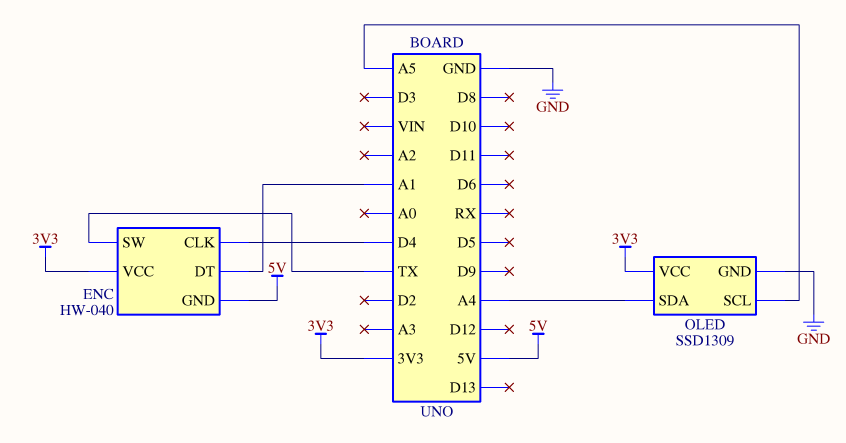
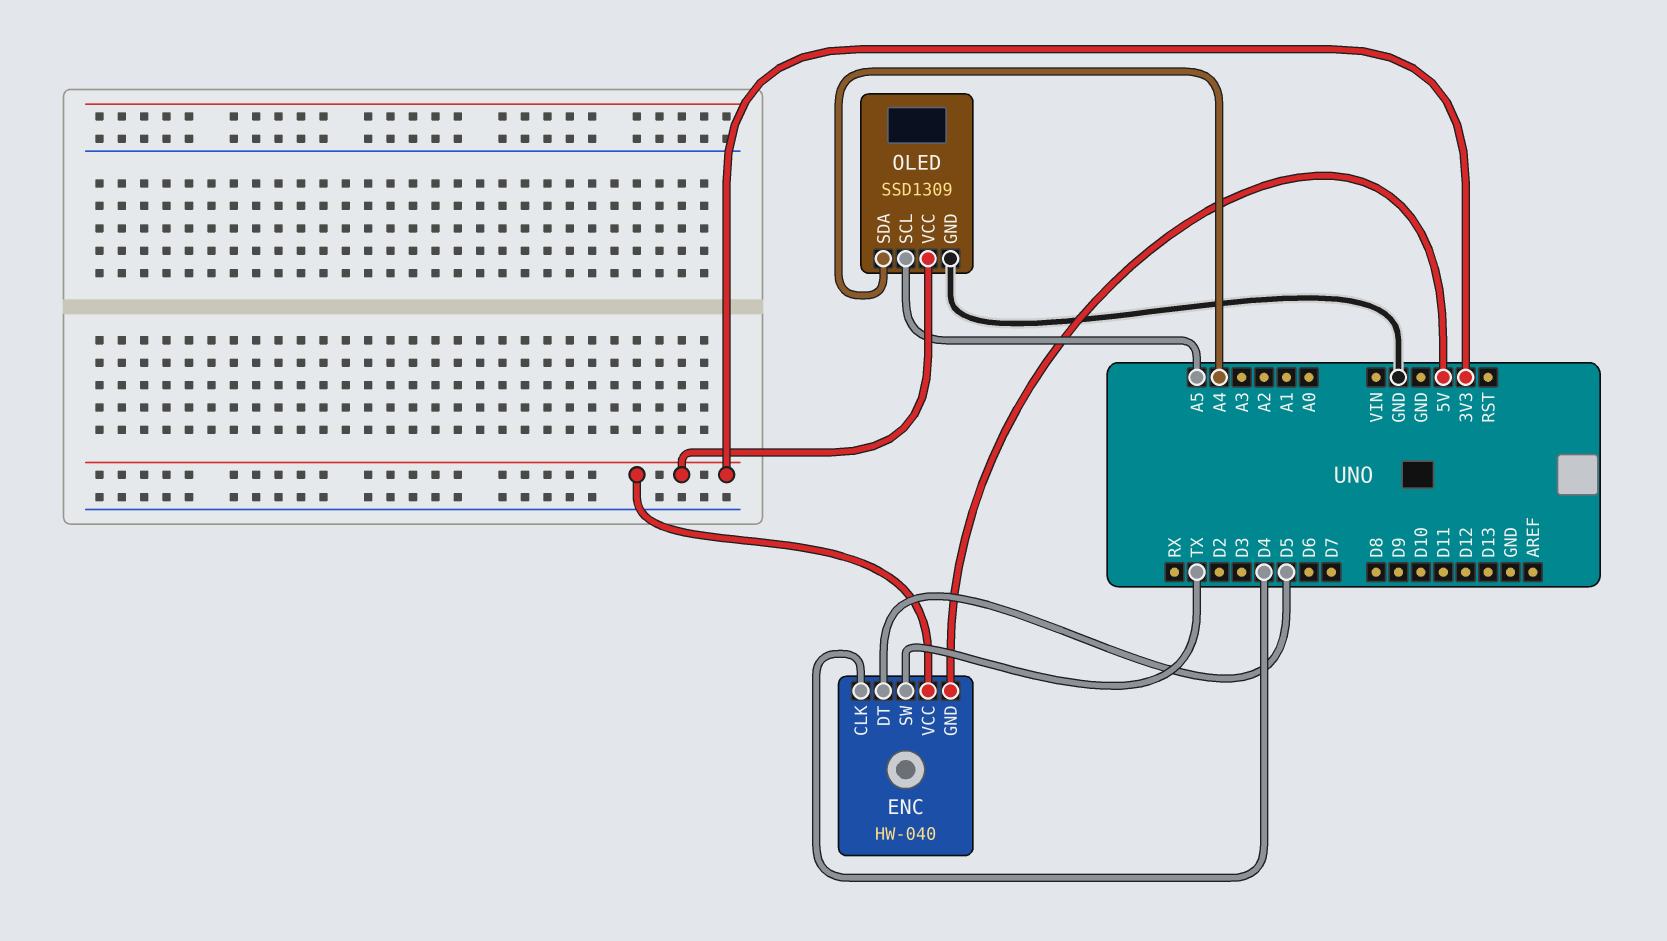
ENC pin DT: A1 -> D5

